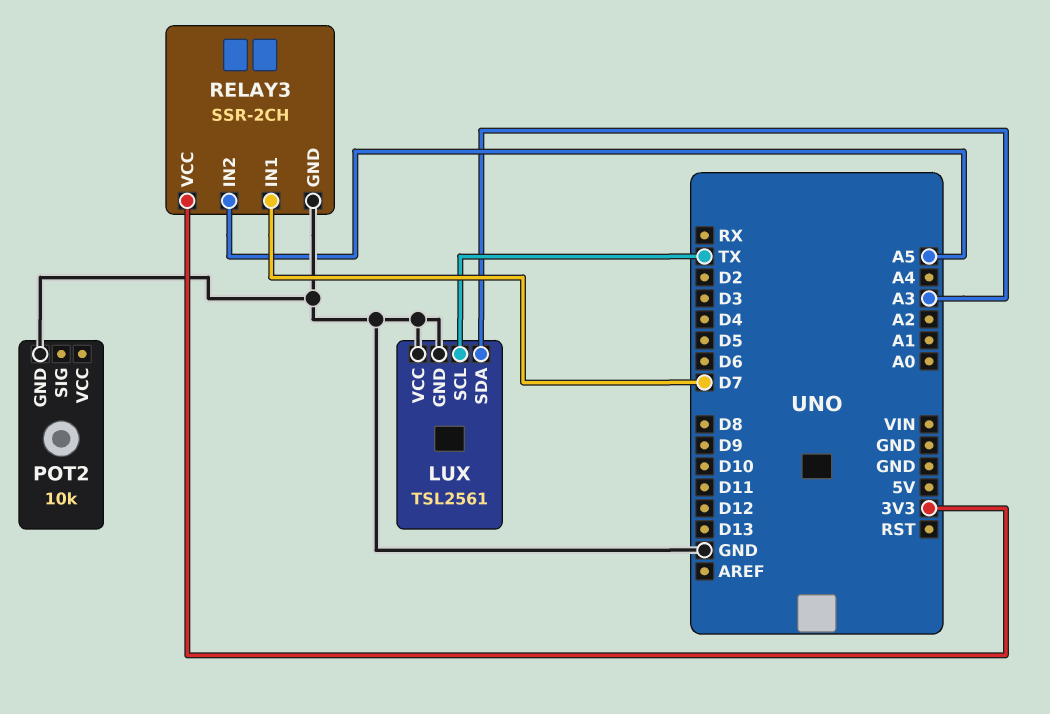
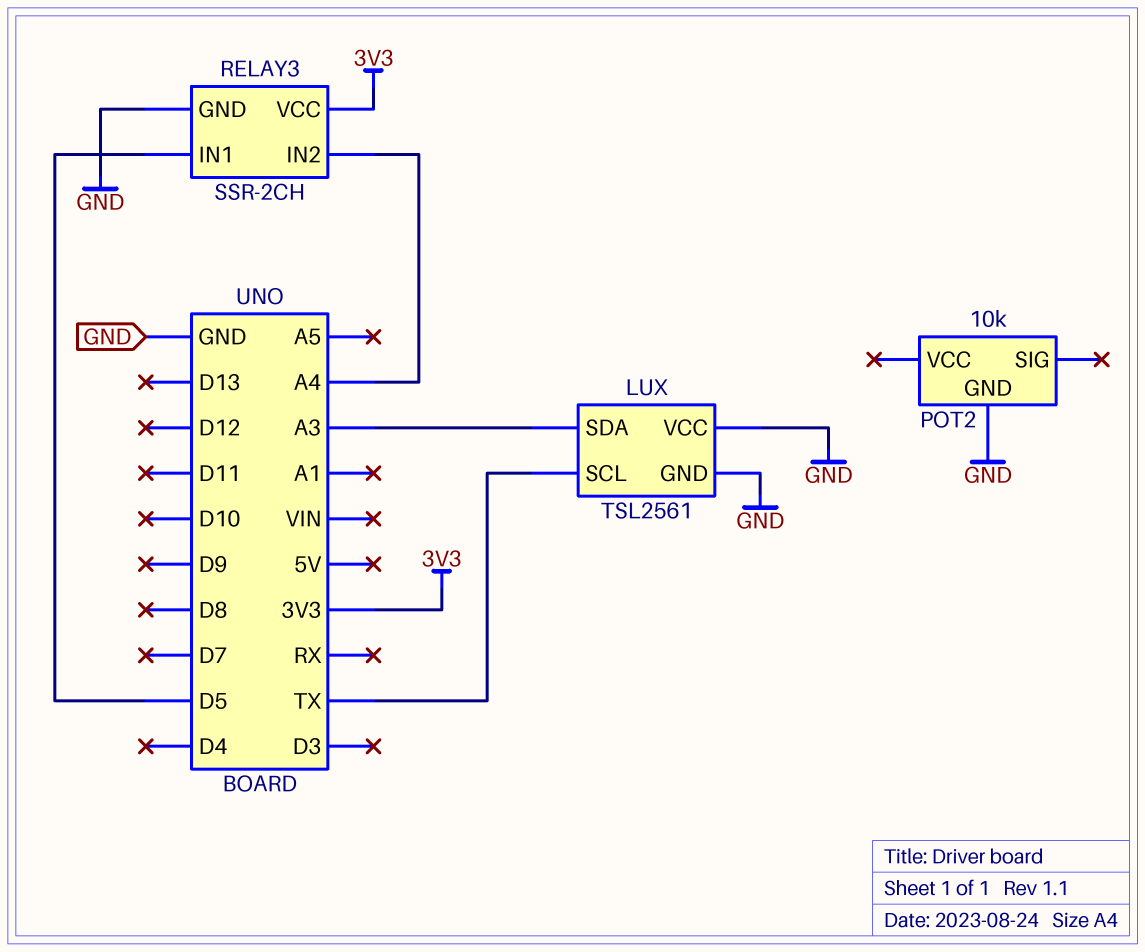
RELAY3 pin IN1: D7 -> D5
RELAY3 pin IN2: A5 -> A4

